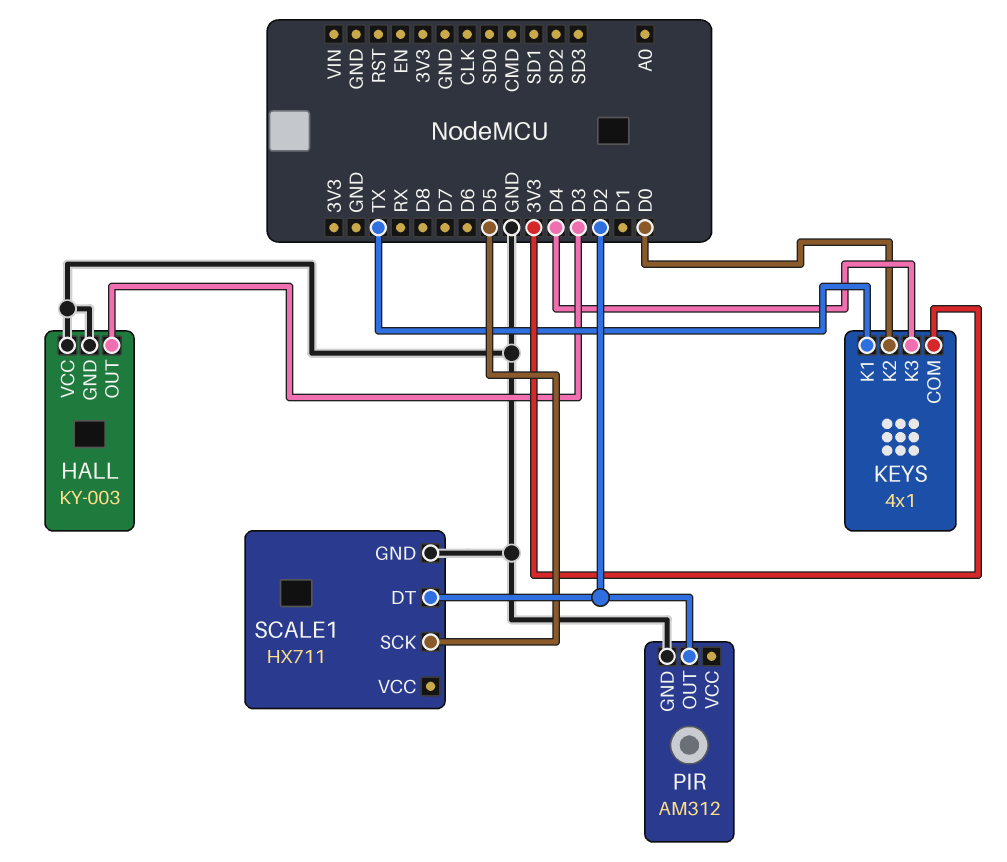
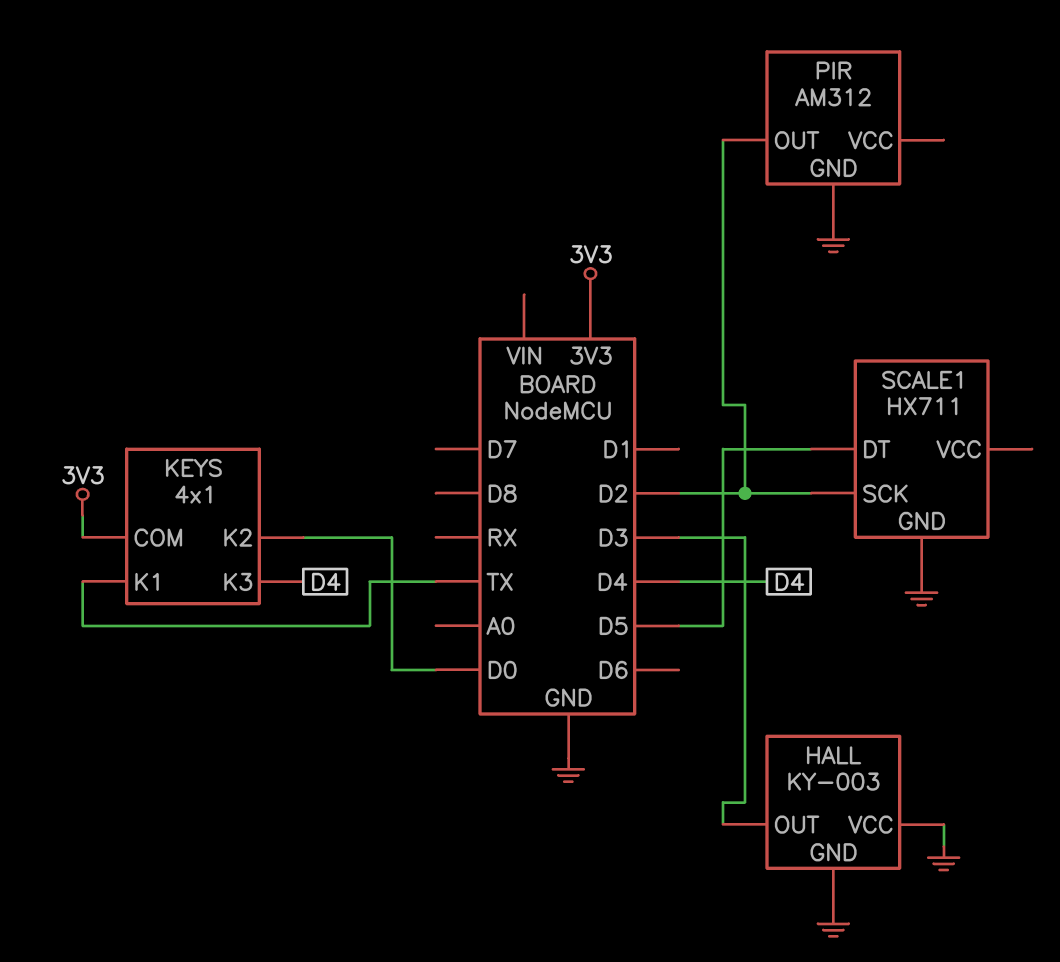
SCALE1 pin DT: D2 -> D5
SCALE1 pin SCK: D5 -> D2

